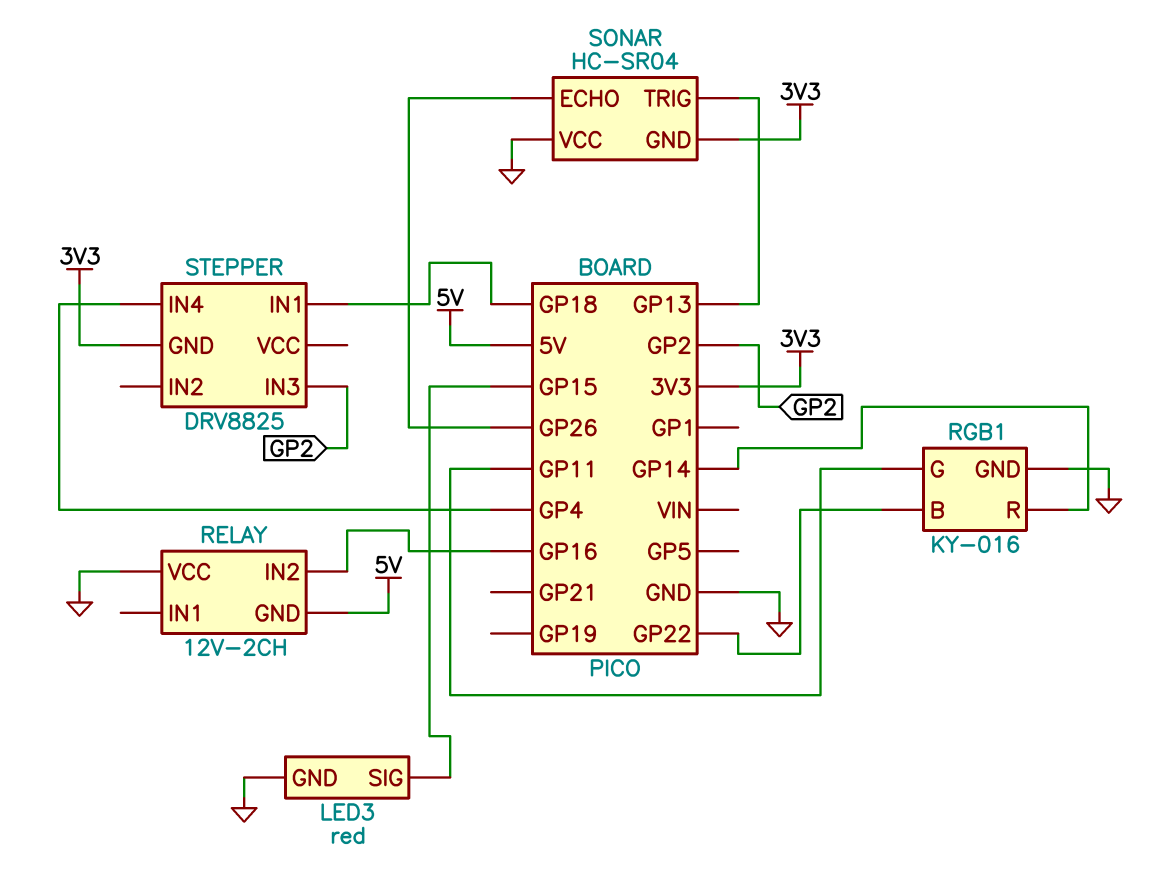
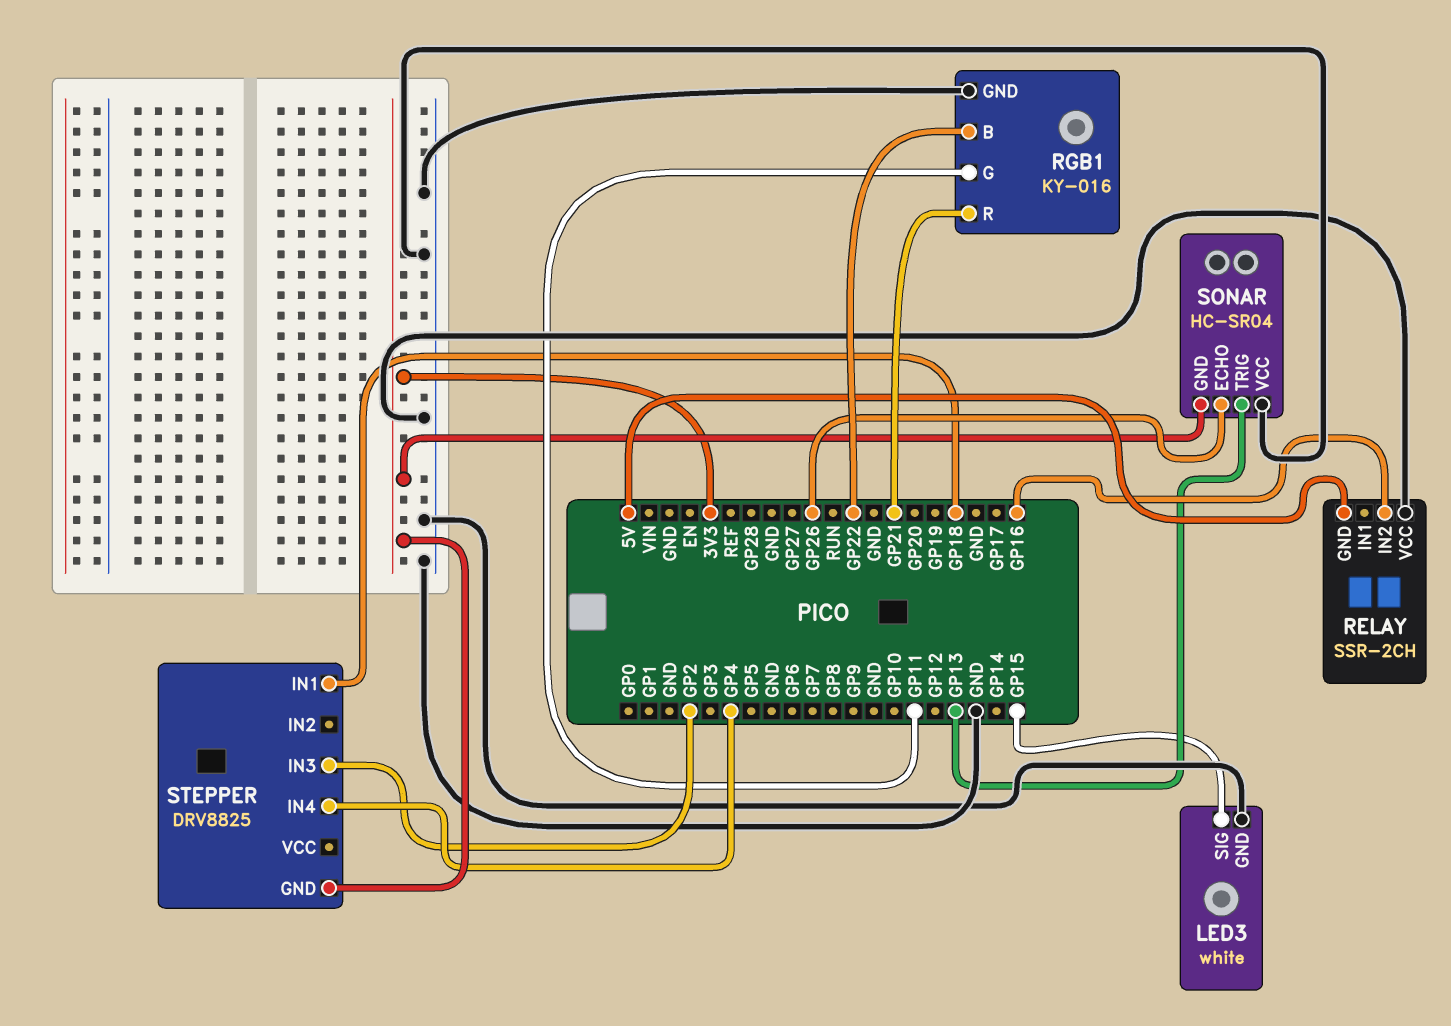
LED3: red -> white
RELAY: 12V-2CH -> SSR-2CH
RGB1 pin R: GP14 -> GP21

